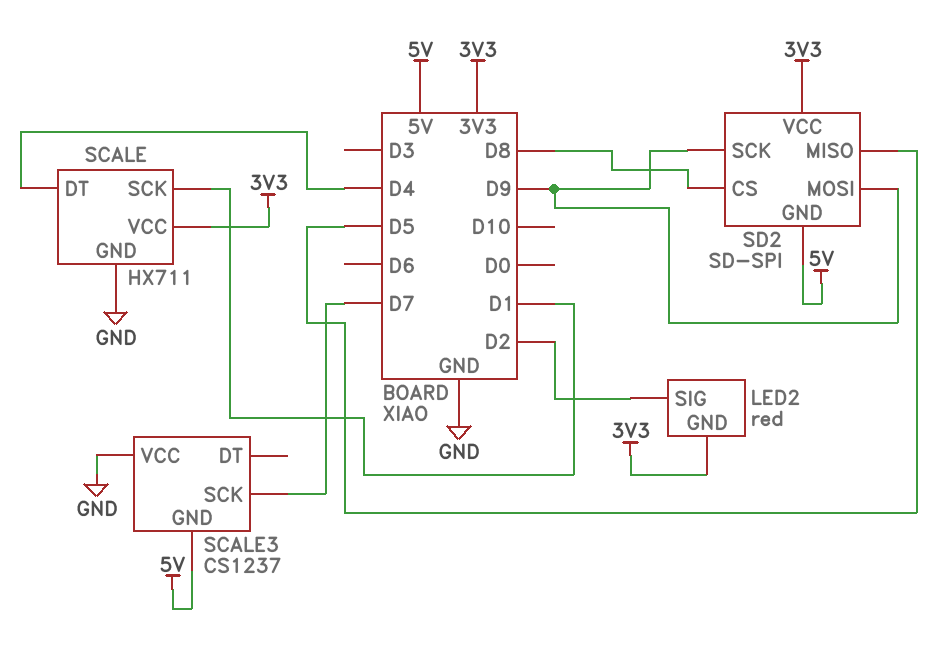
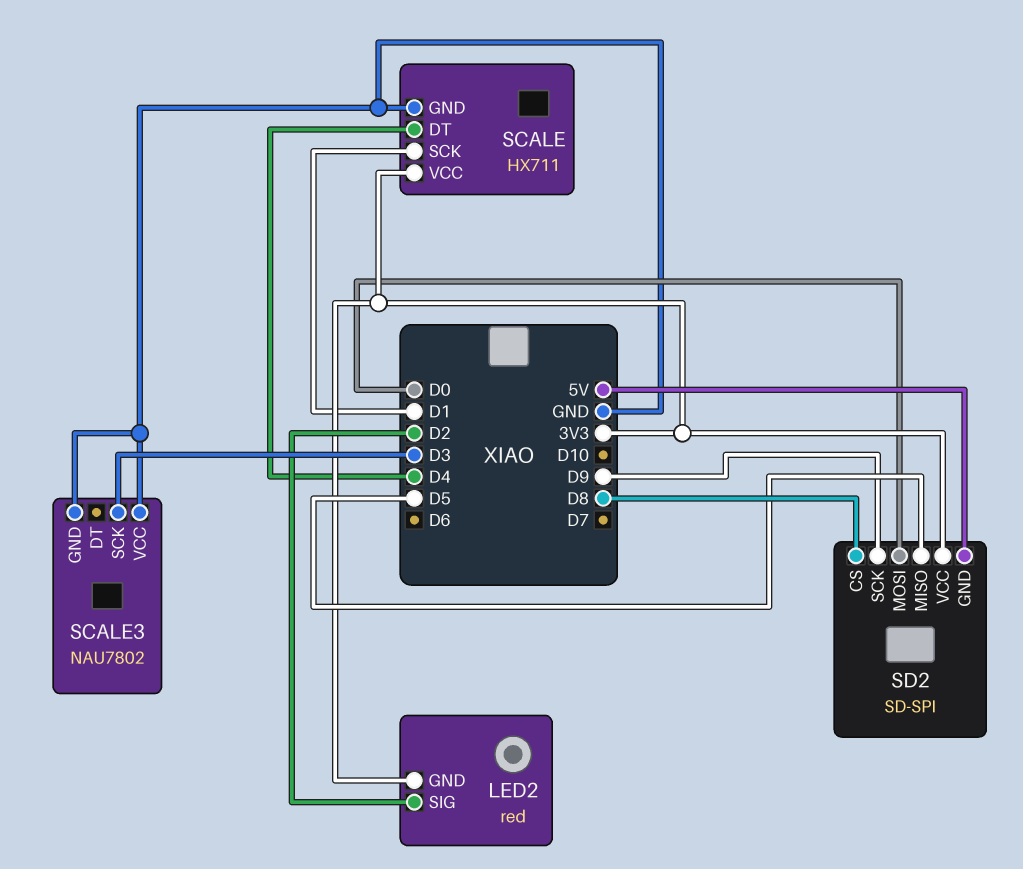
SCALE3: CS1237 -> NAU7802
SCALE3 pin GND: 5V -> GND
SCALE3 pin SCK: D7 -> D3
SD2 pin MOSI: D9 -> D0

